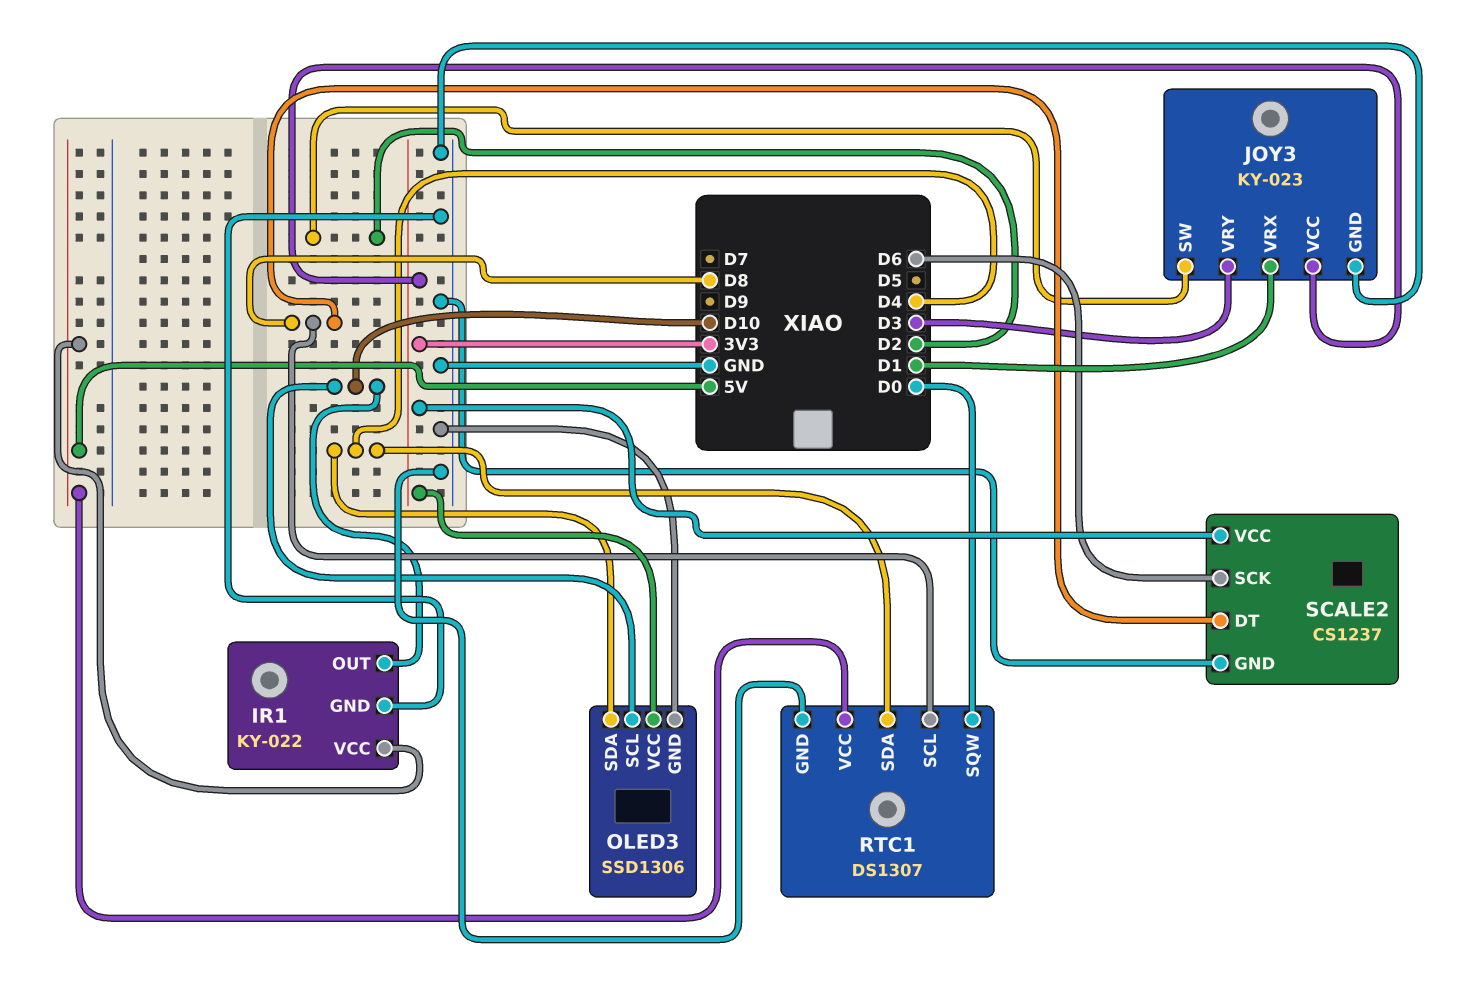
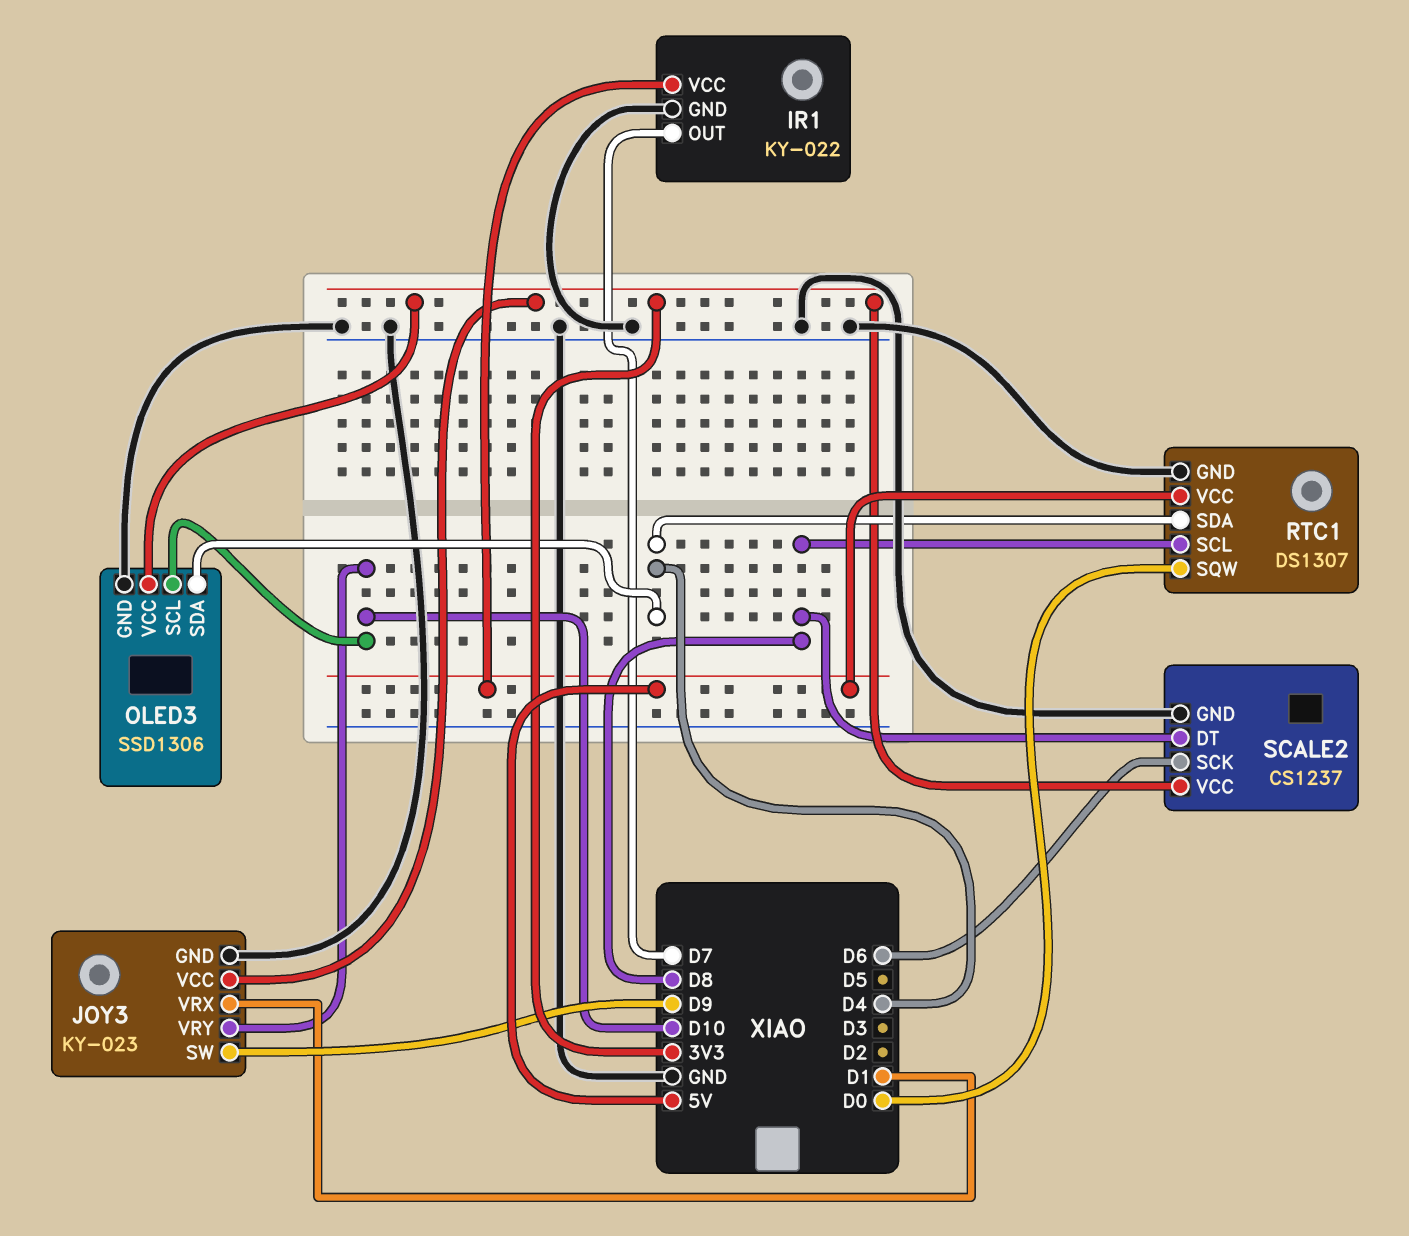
IR1 pin OUT: D10 -> D7
JOY3 pin SW: D2 -> D9
JOY3 pin VRY: D3 -> D10

